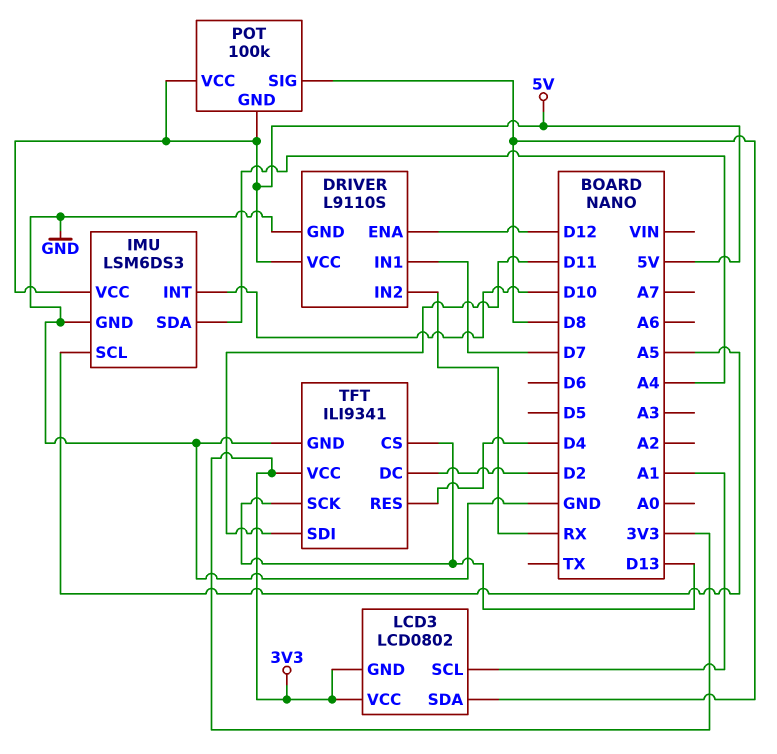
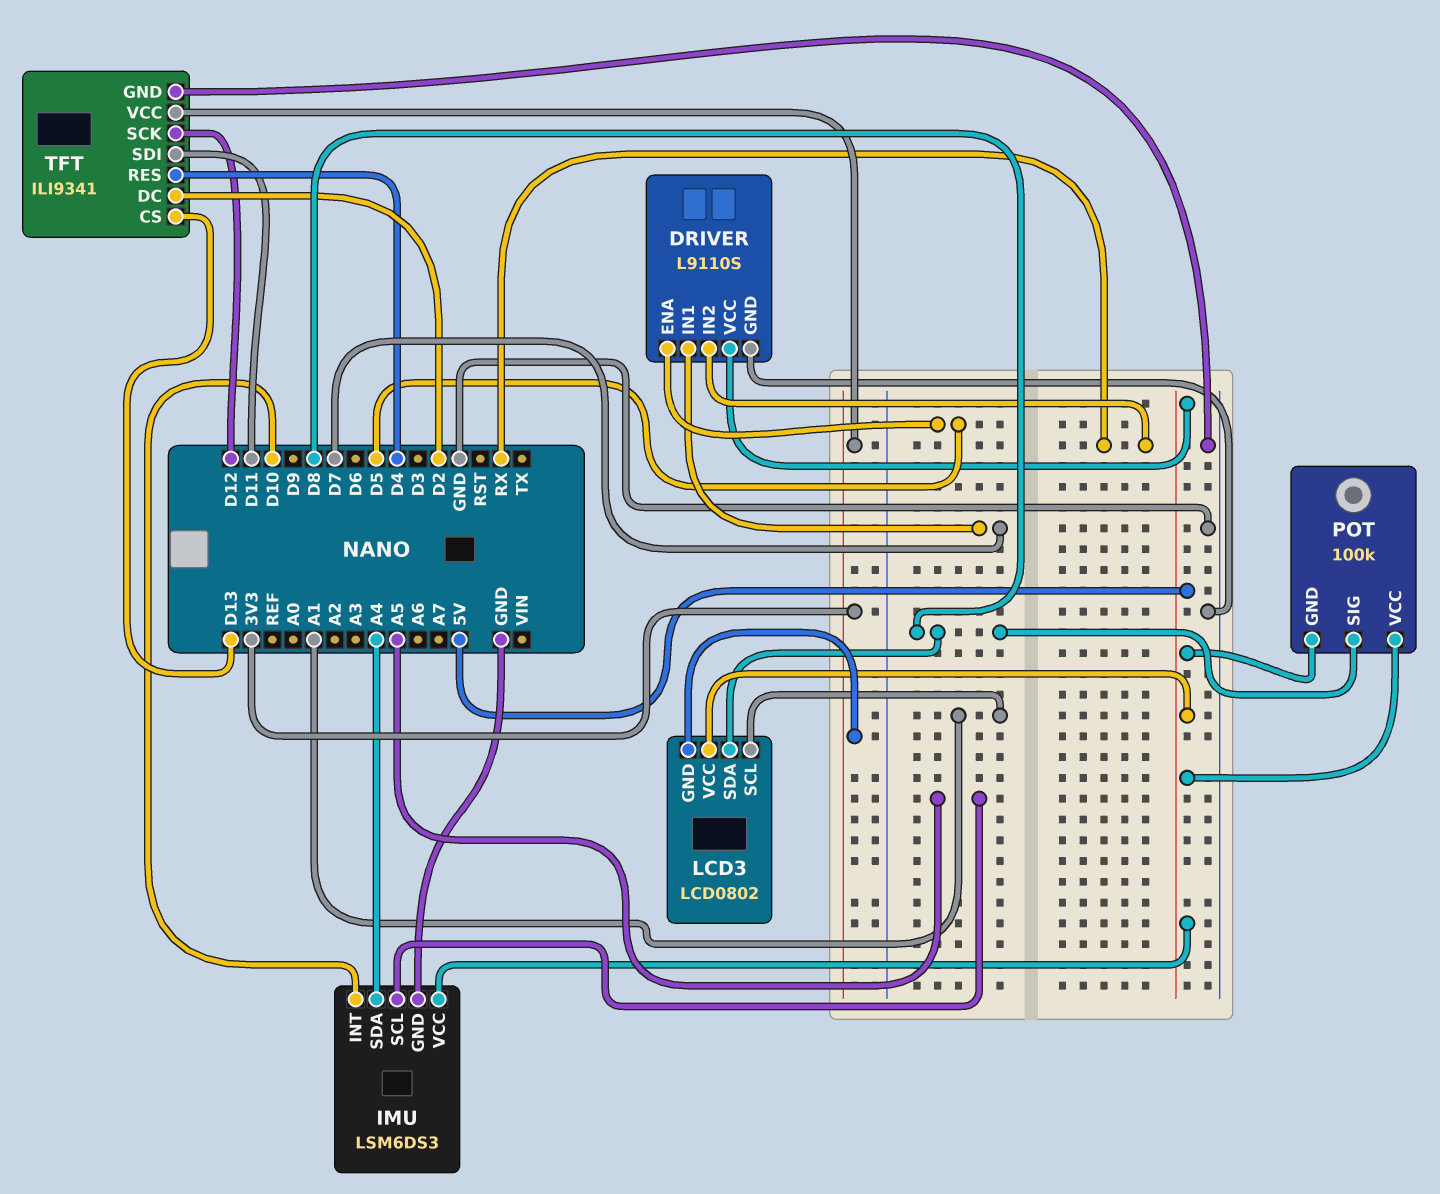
DRIVER pin ENA: D12 -> D5
LCD3 pin VCC: 3V3 -> 5V
TFT pin SCK: D13 -> D12

